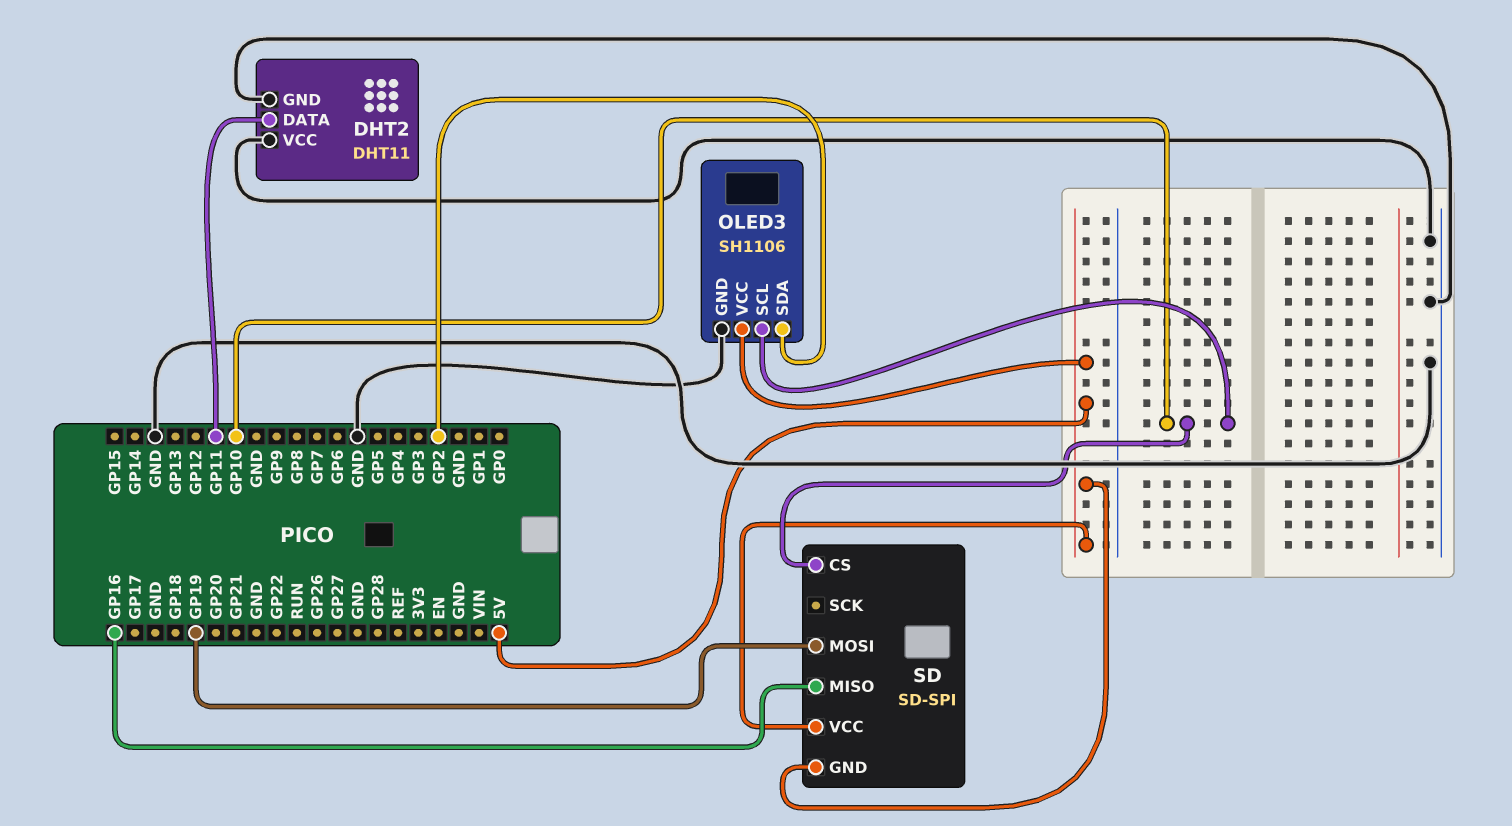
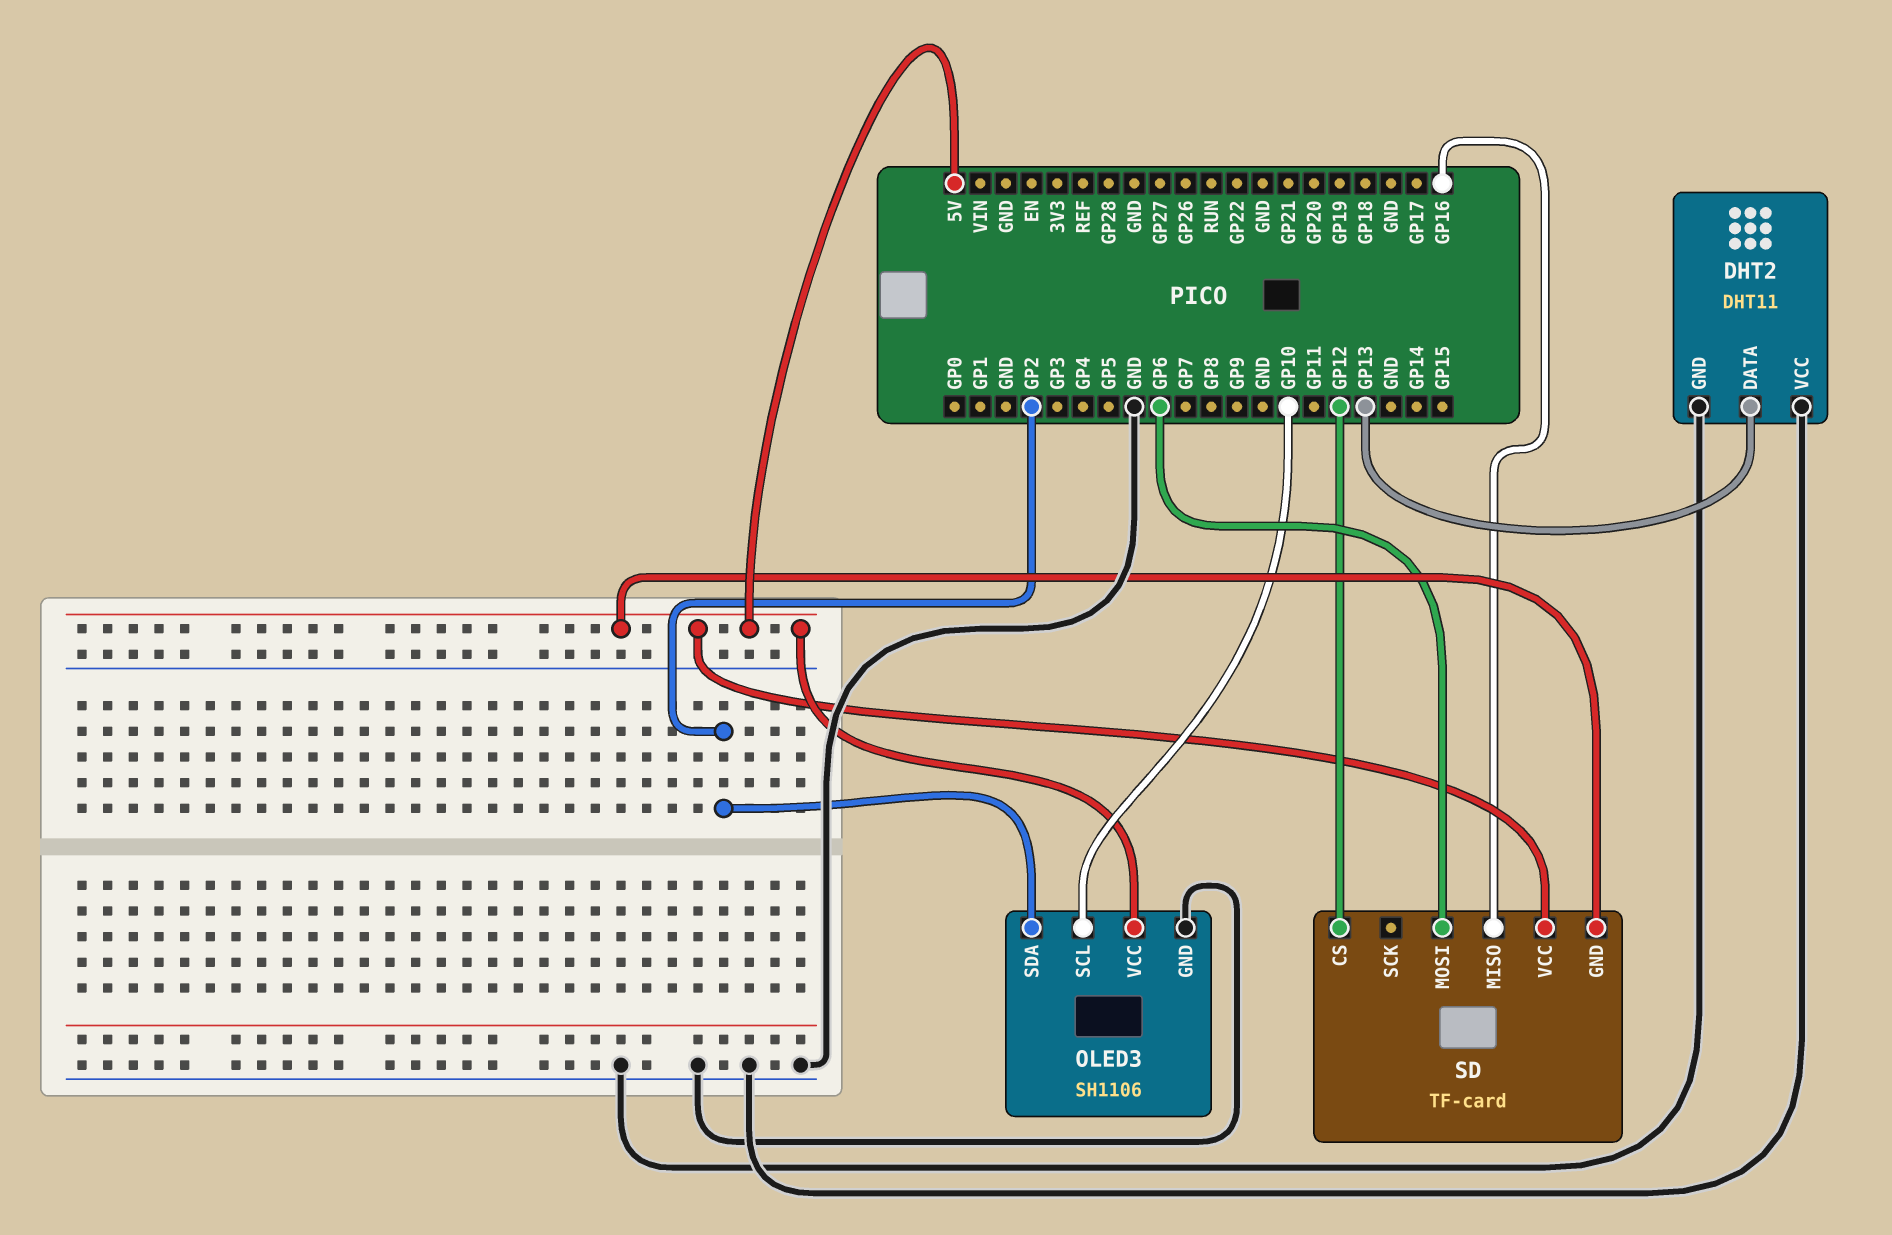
DHT2 pin DATA: GP11 -> GP13
SD: SD-SPI -> TF-card
SD pin CS: GP10 -> GP12
SD pin MOSI: GP19 -> GP6

